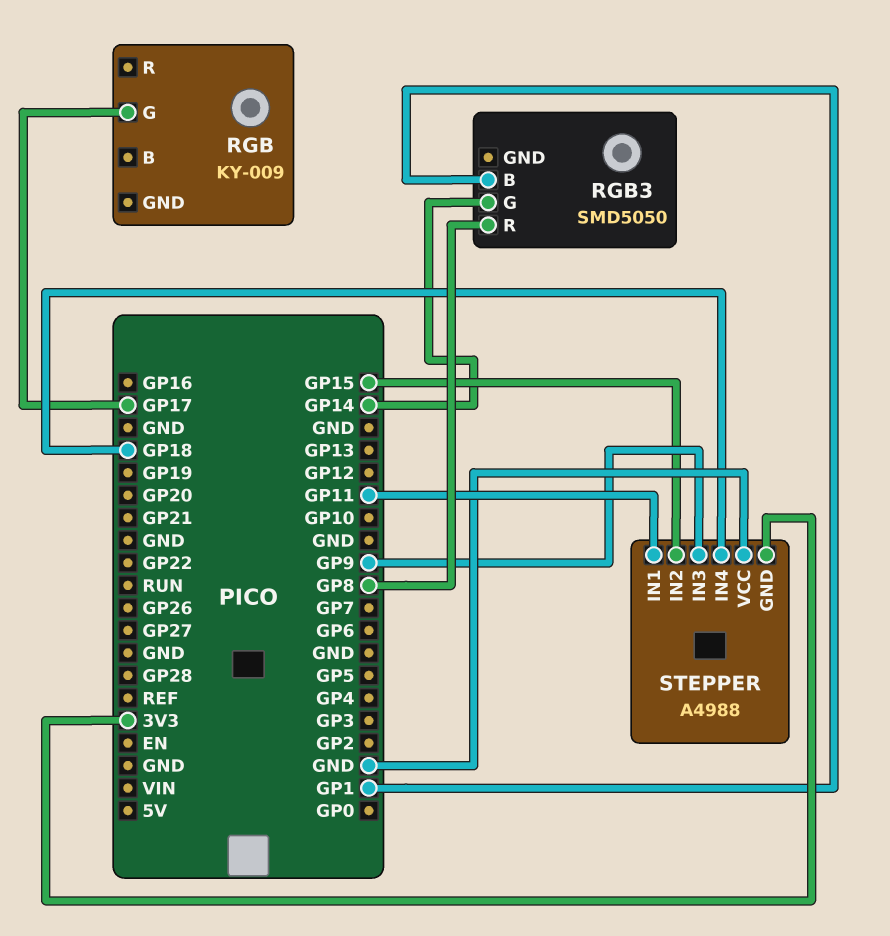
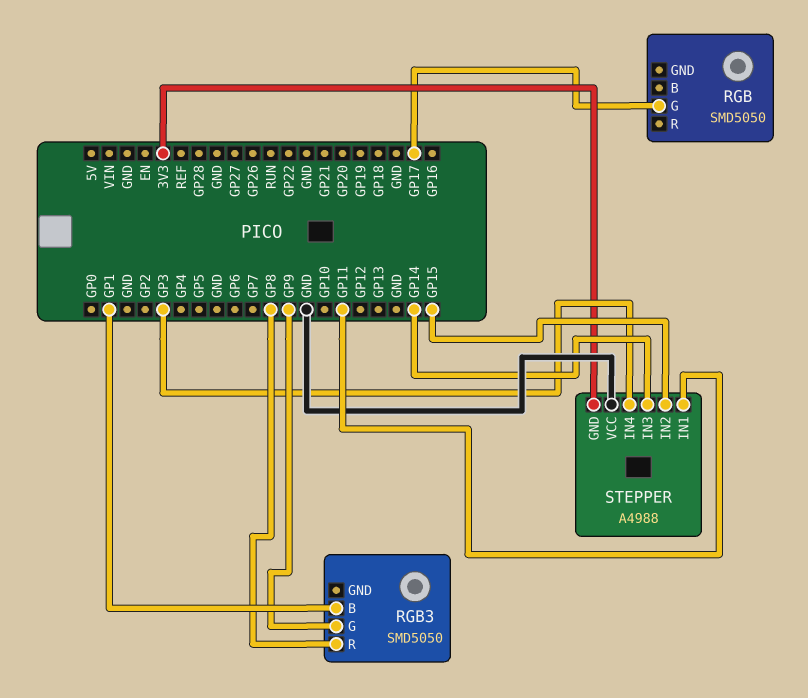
RGB: KY-009 -> SMD5050
RGB3 pin G: GP14 -> GP9
STEPPER pin IN3: GP9 -> GP14
STEPPER pin IN4: GP18 -> GP3

